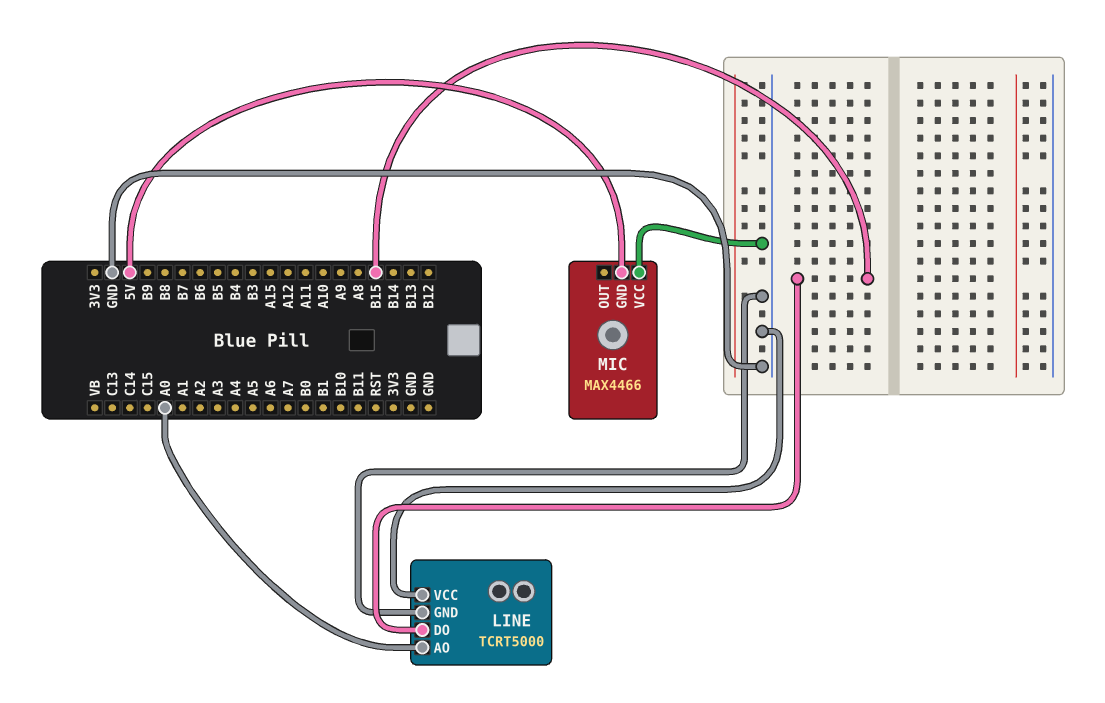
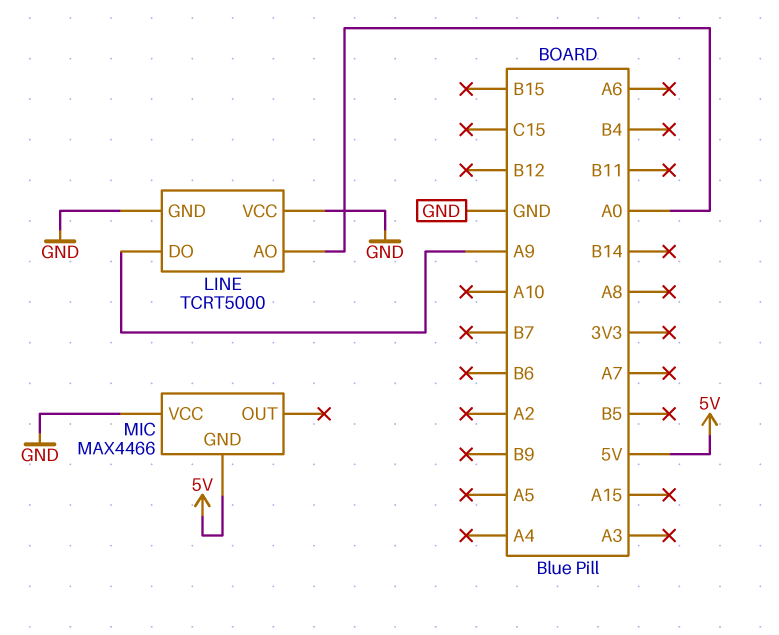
LINE pin DO: B15 -> A9

